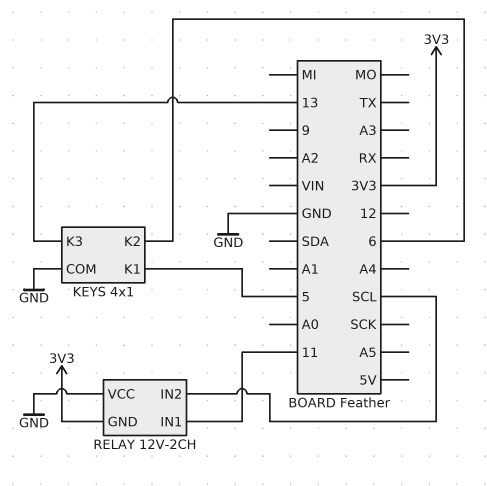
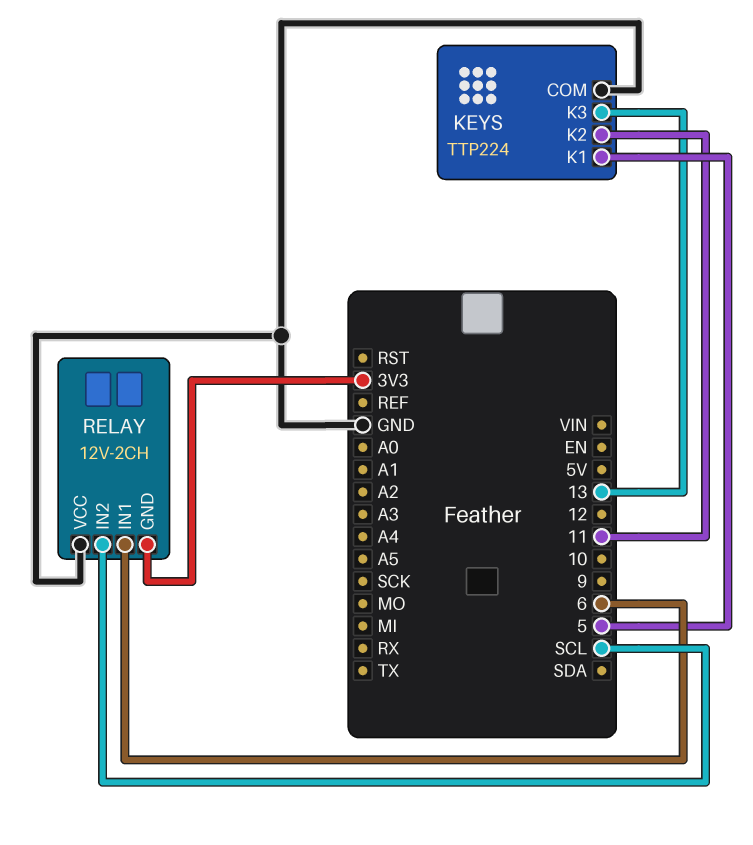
KEYS: 4x1 -> TTP224
KEYS pin K2: 6 -> 11
RELAY pin IN1: 11 -> 6

